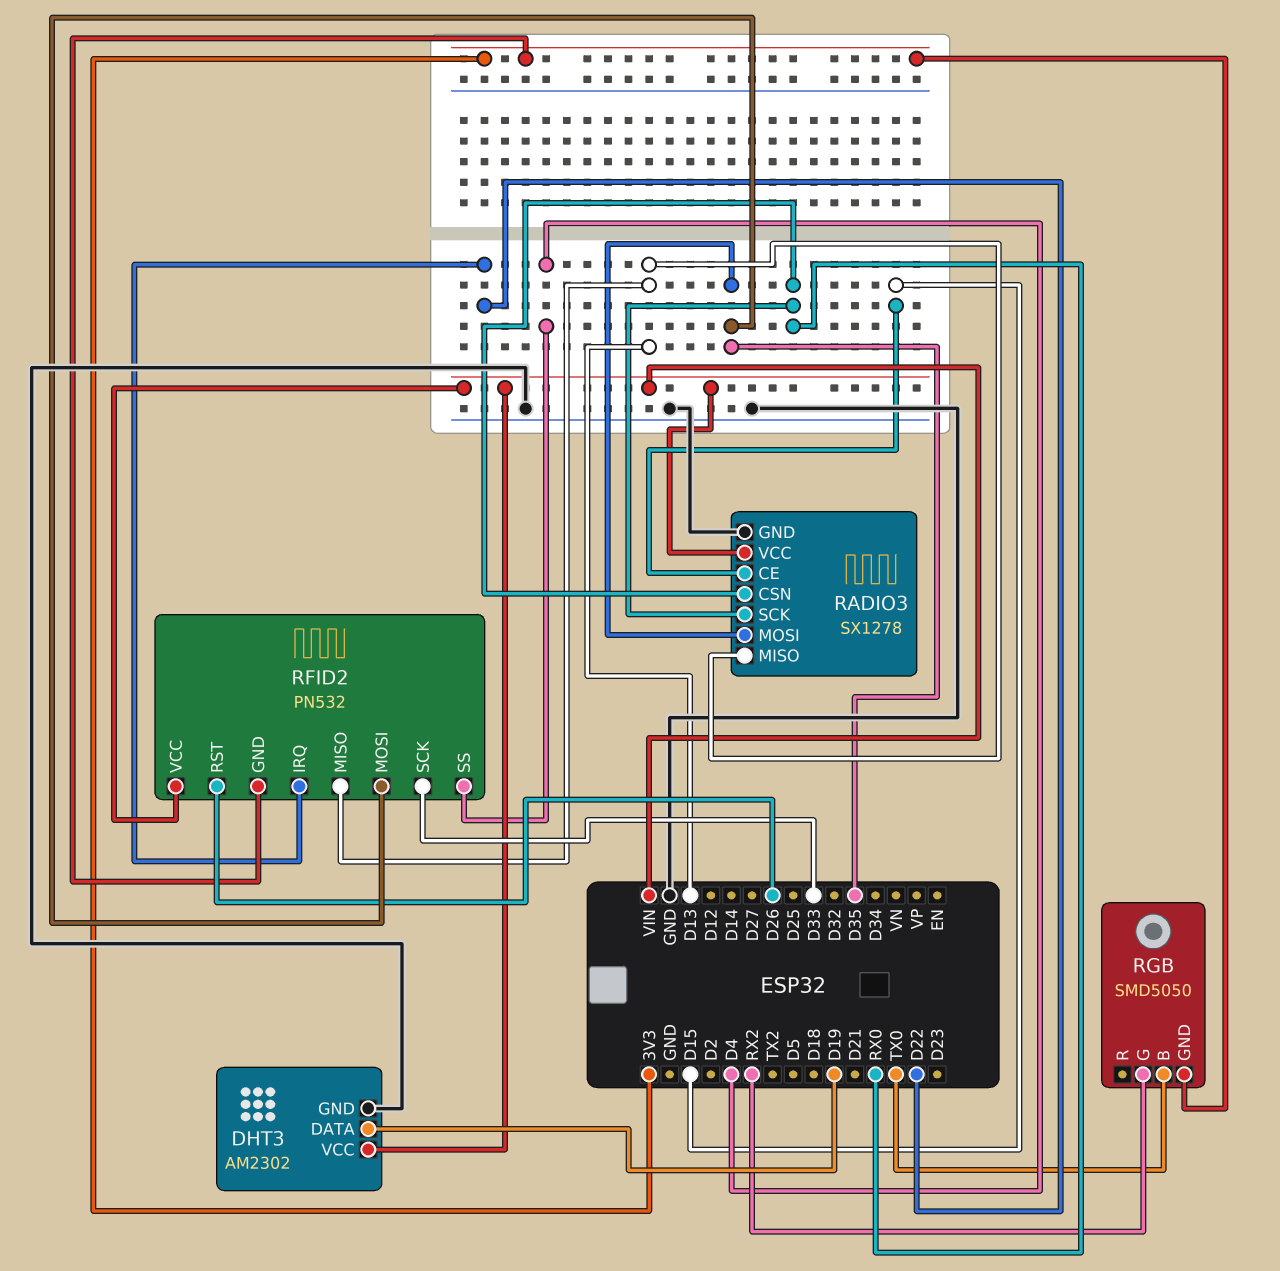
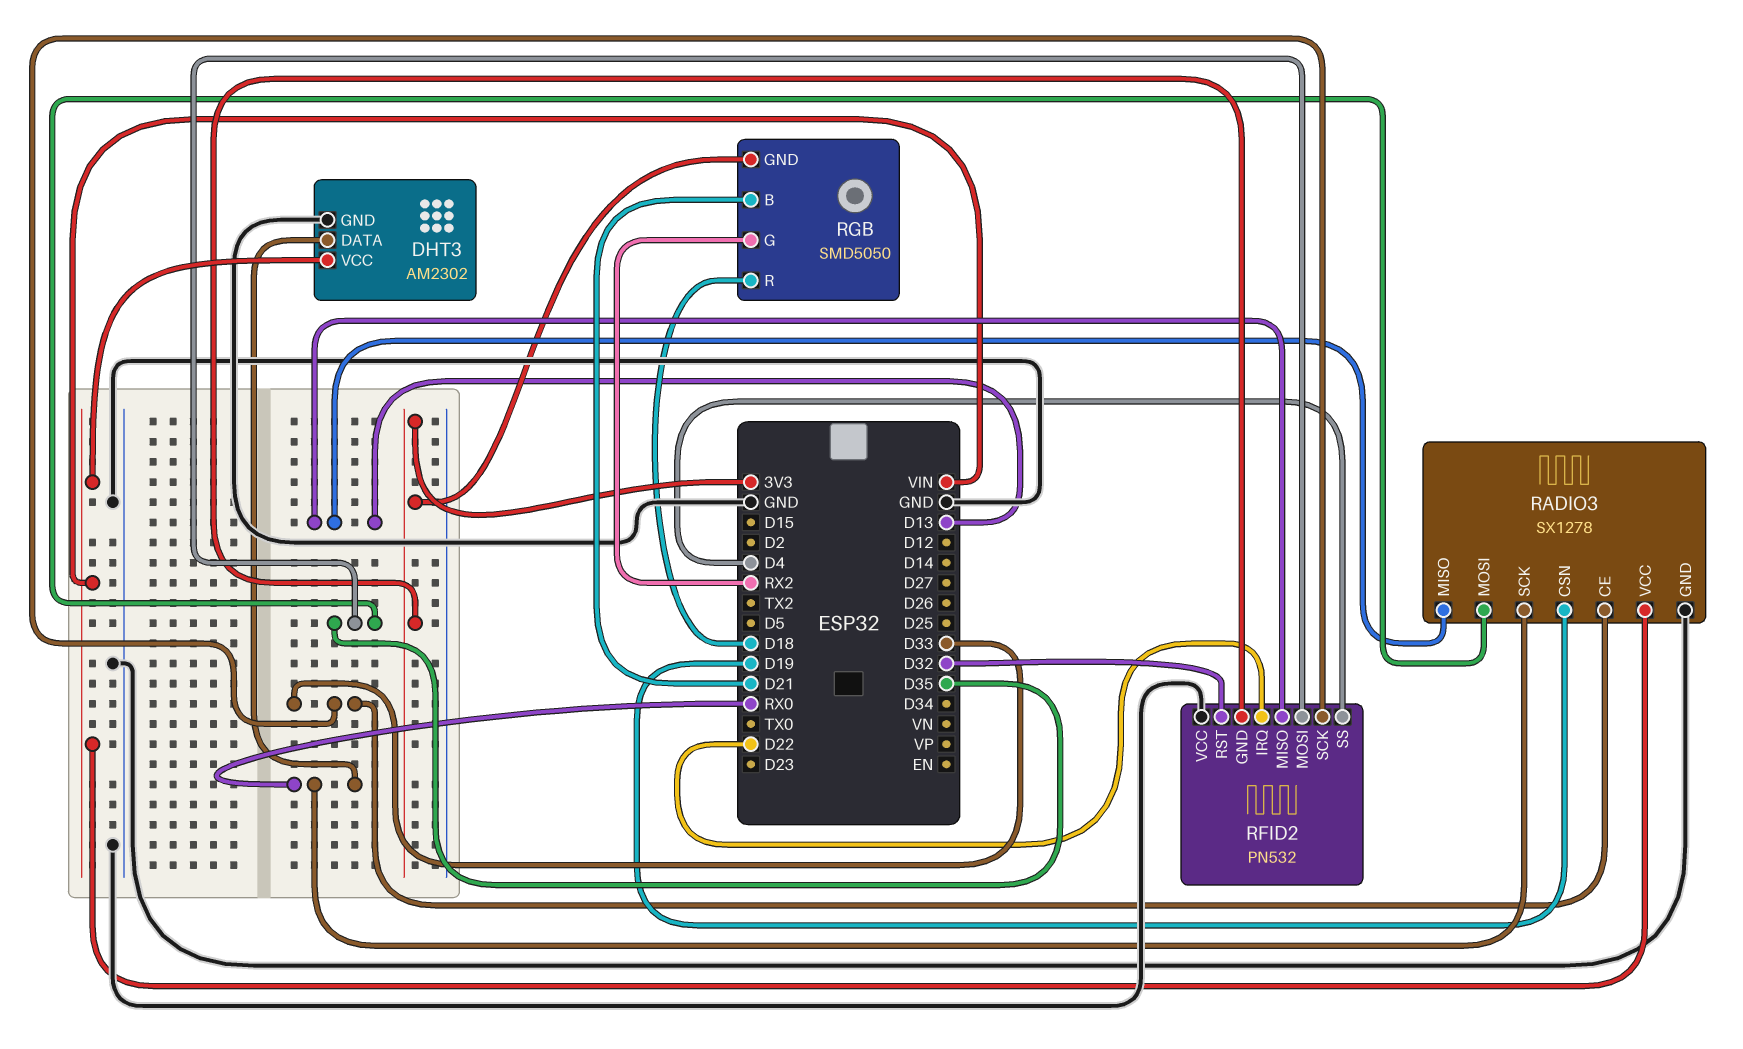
DHT3 pin DATA: D19 -> RX0
RADIO3 pin CE: D15 -> D33
RADIO3 pin CSN: RX0 -> D19
RFID2 pin RST: D26 -> D32
RFID2 pin VCC: VIN -> GND
RGB pin B: TX0 -> D21
RGB pin R: none -> D18

